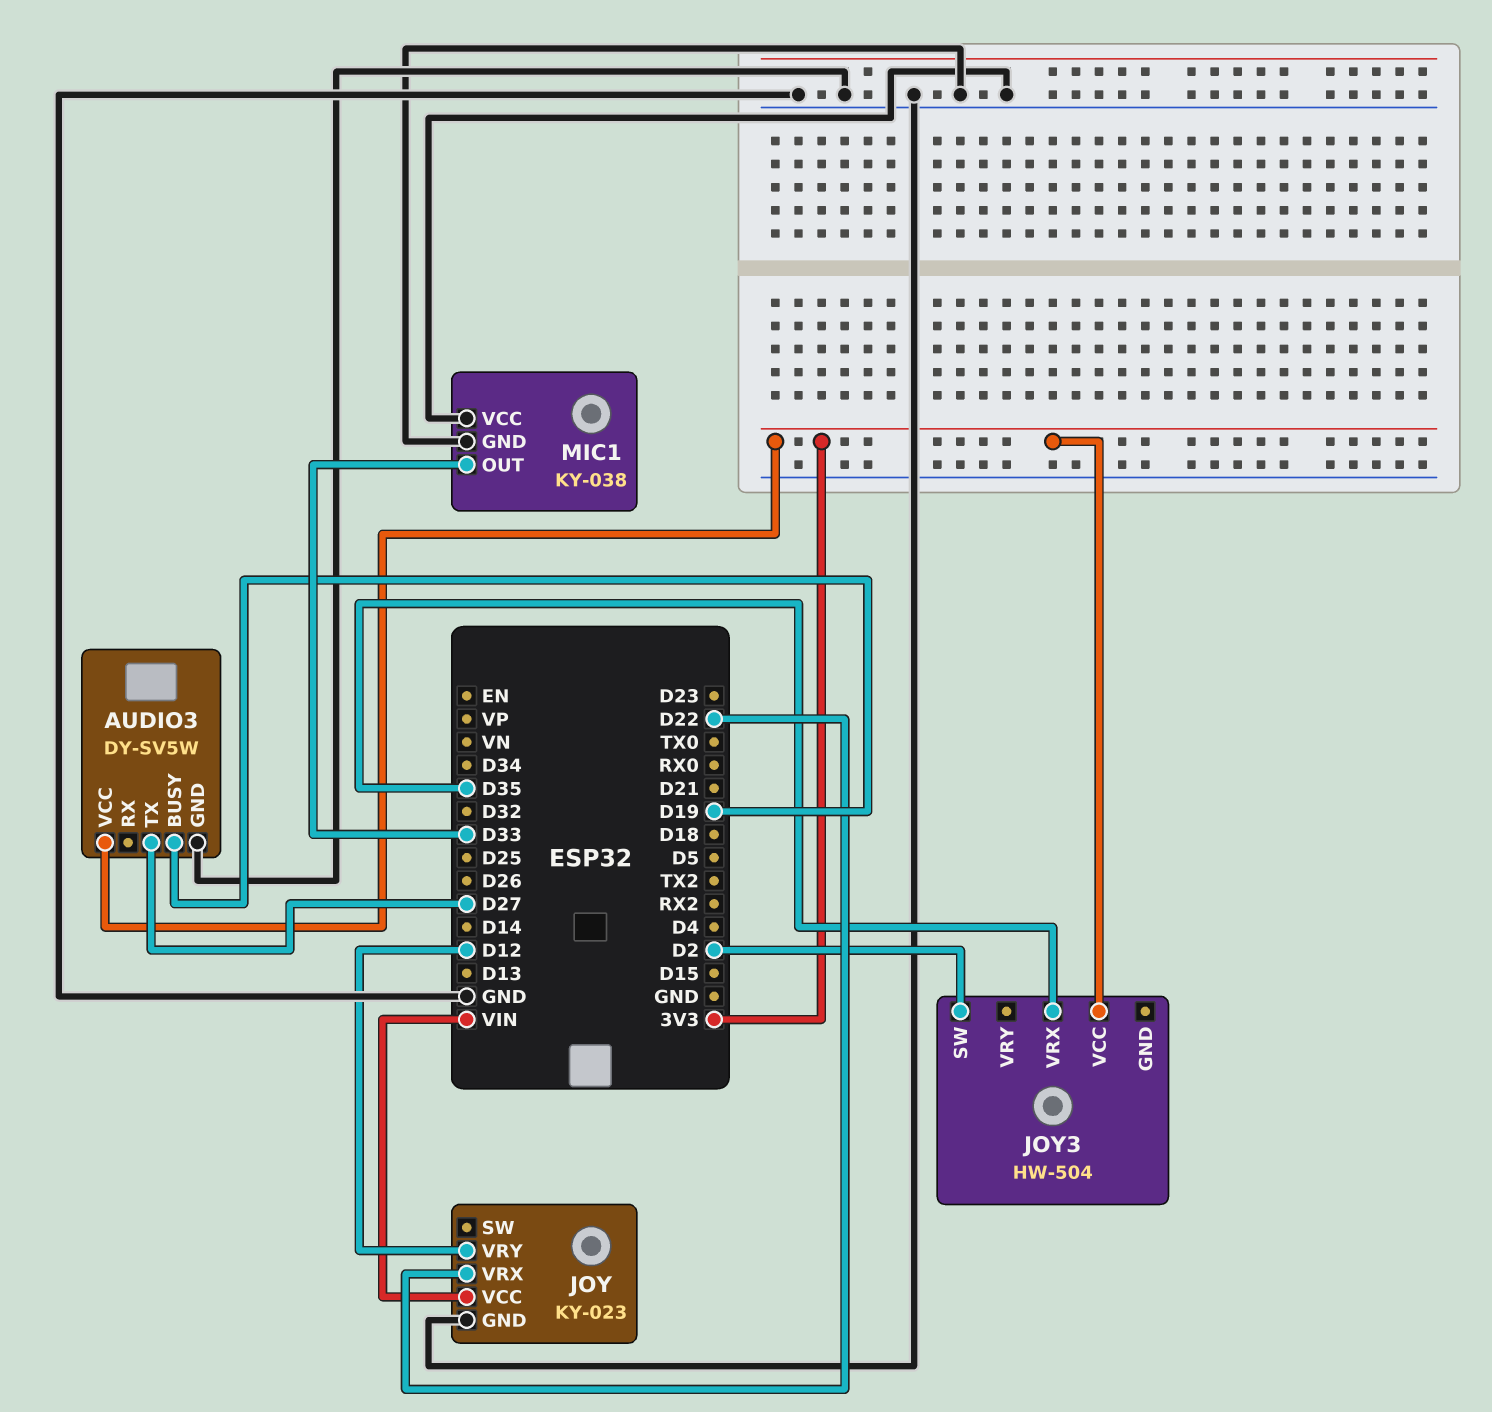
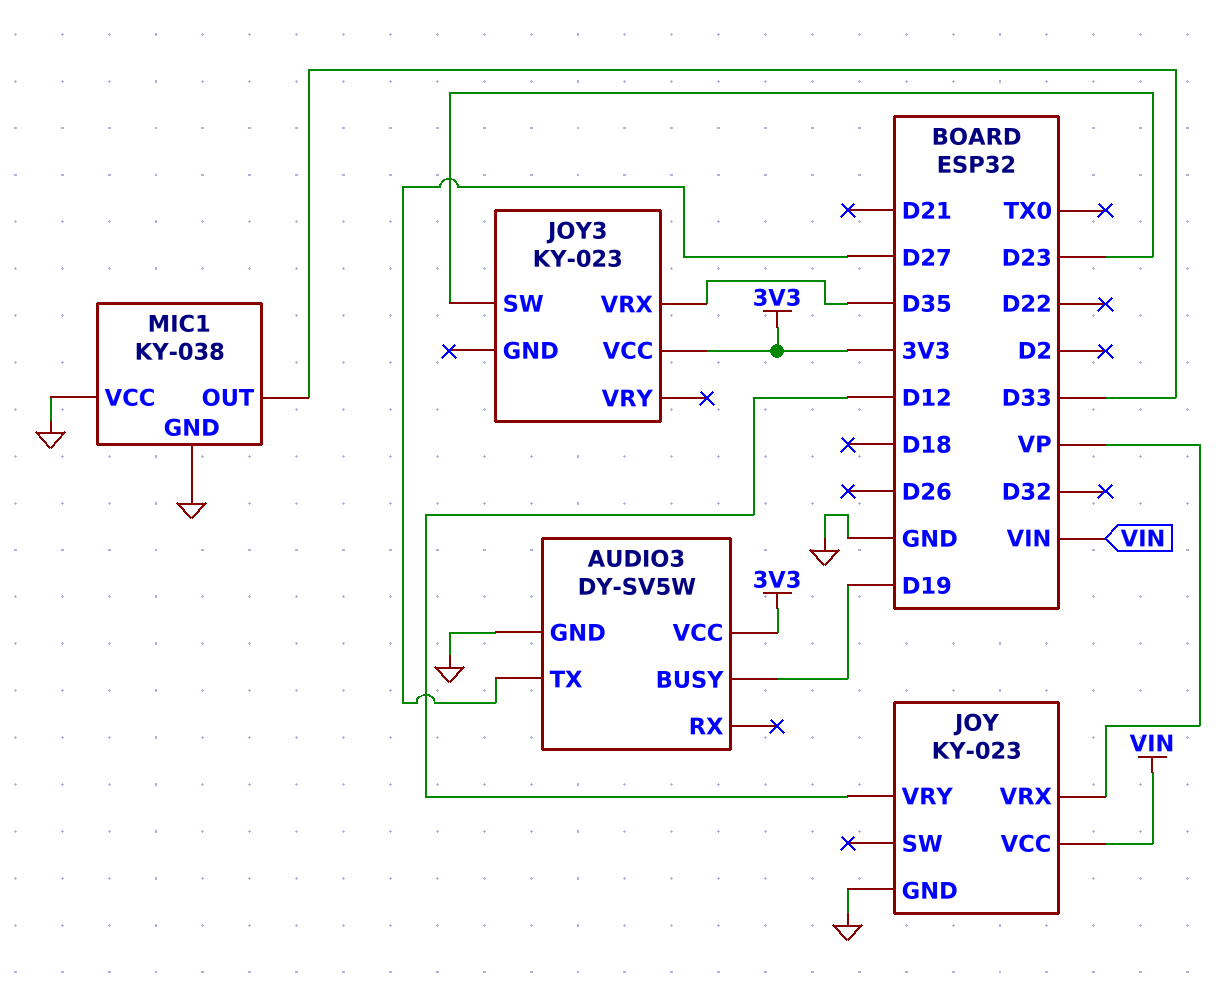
JOY pin VRX: D22 -> VP
JOY3: HW-504 -> KY-023
JOY3 pin SW: D2 -> D23

